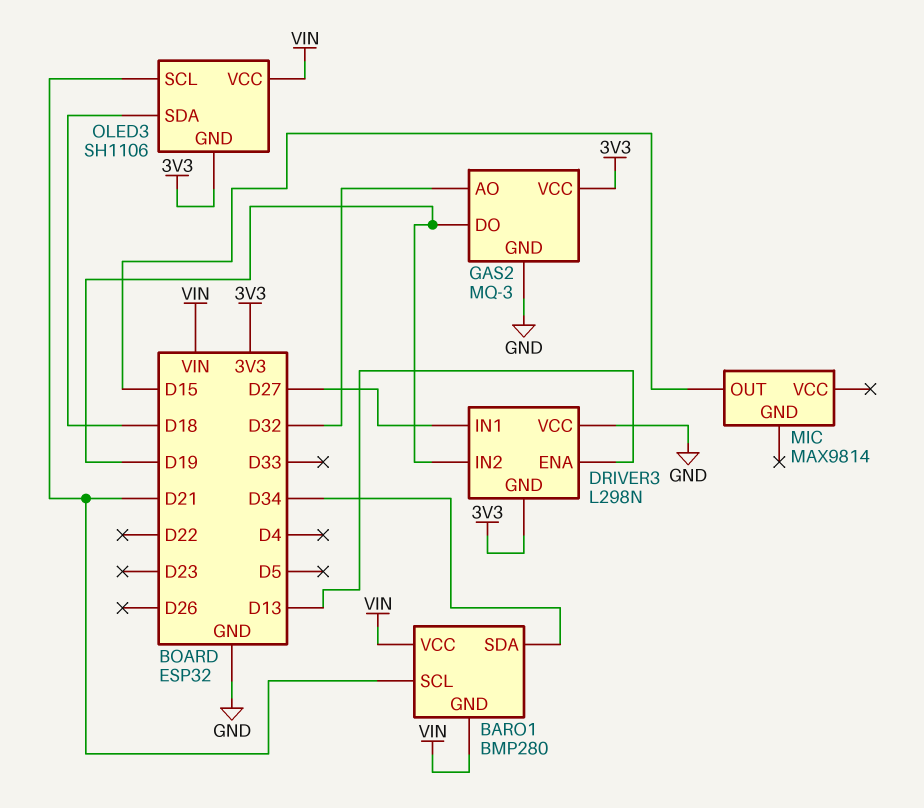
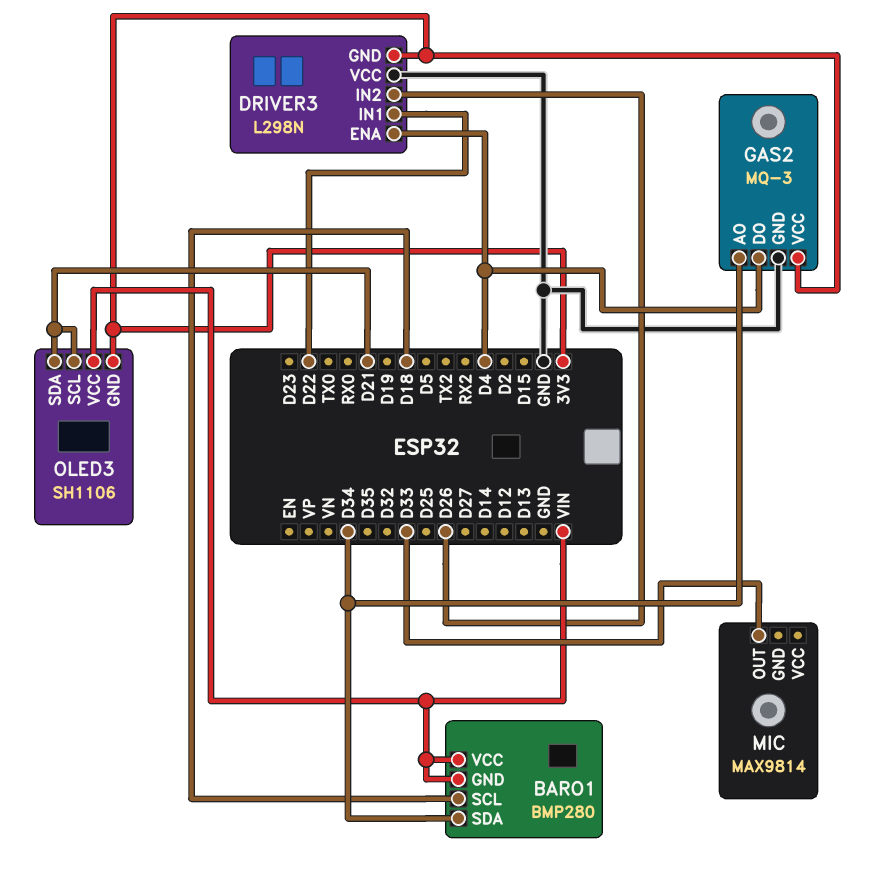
BARO1 pin SCL: D21 -> D18
DRIVER3 pin ENA: D13 -> D4
DRIVER3 pin IN1: D27 -> D22
DRIVER3 pin IN2: D19 -> D26
GAS2 pin AO: D32 -> D34
GAS2 pin DO: D19 -> D4
MIC pin OUT: D15 -> D33
OLED3 pin SDA: D18 -> D21

